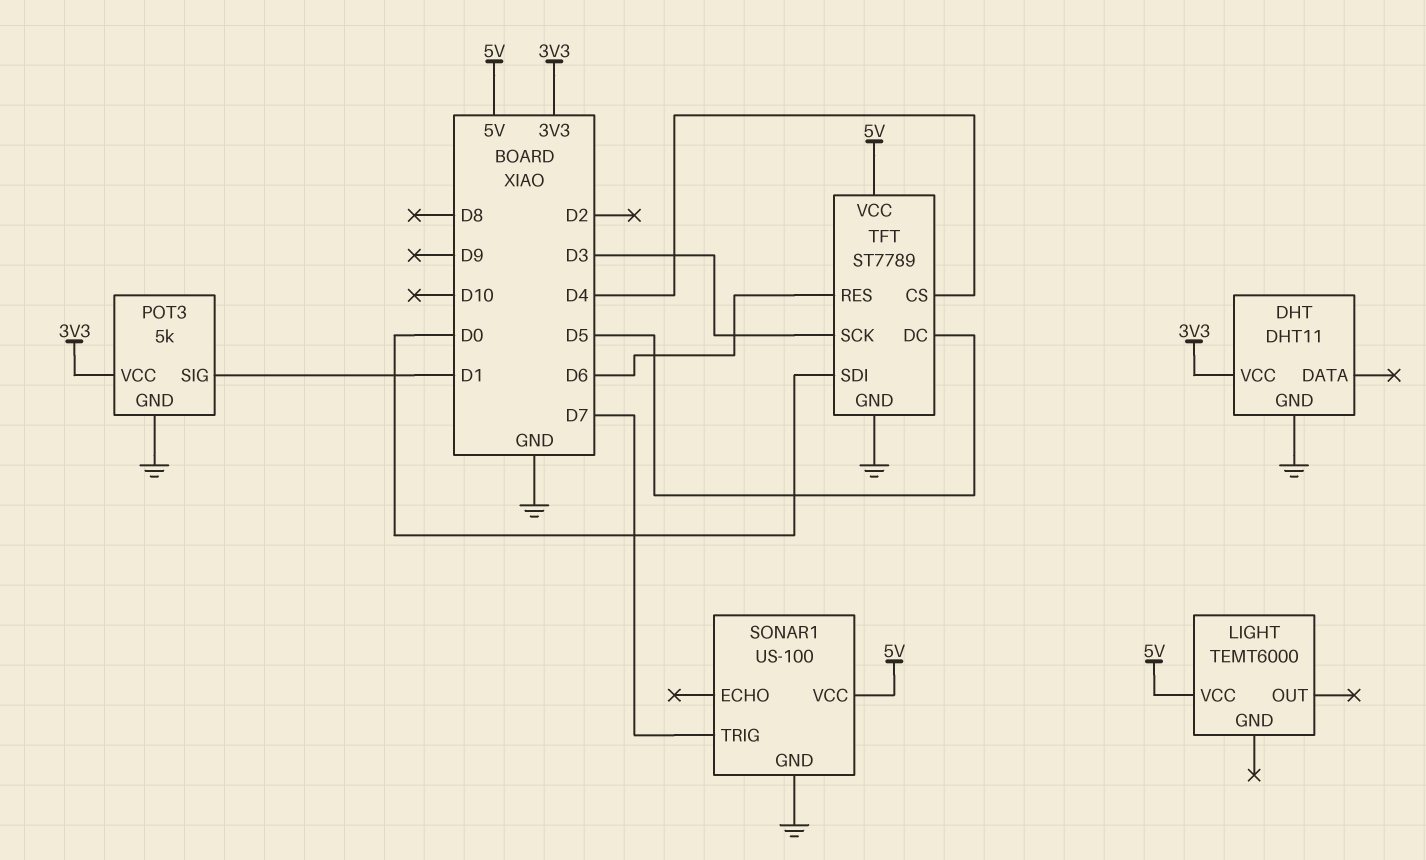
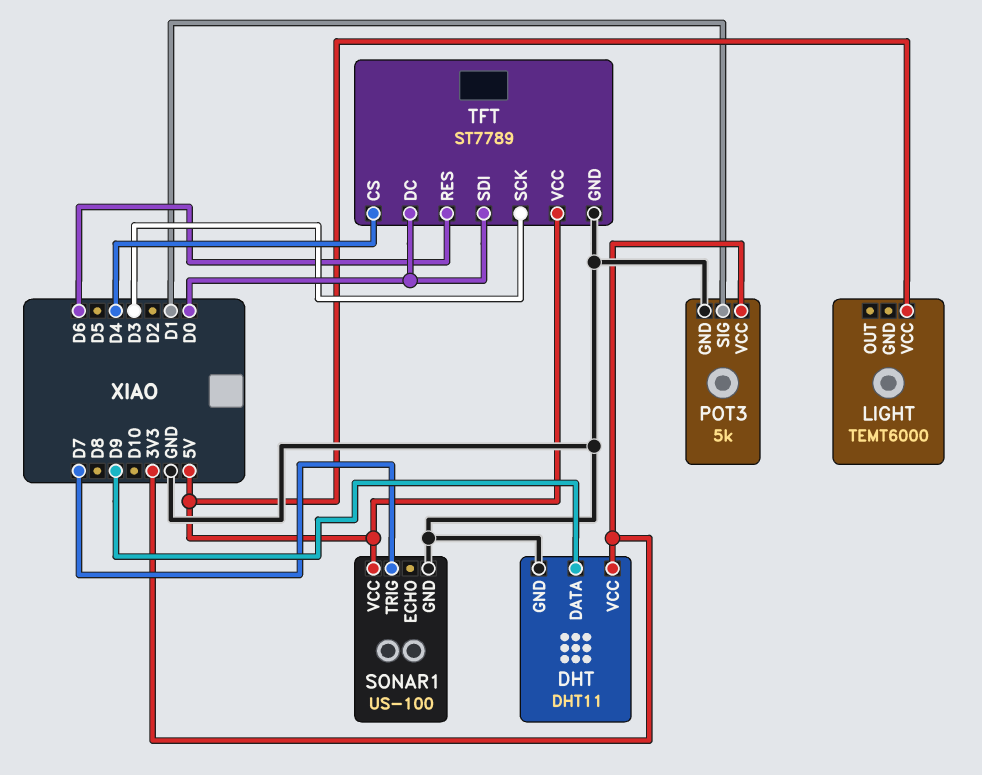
DHT pin DATA: none -> D9
TFT pin DC: D5 -> D0

